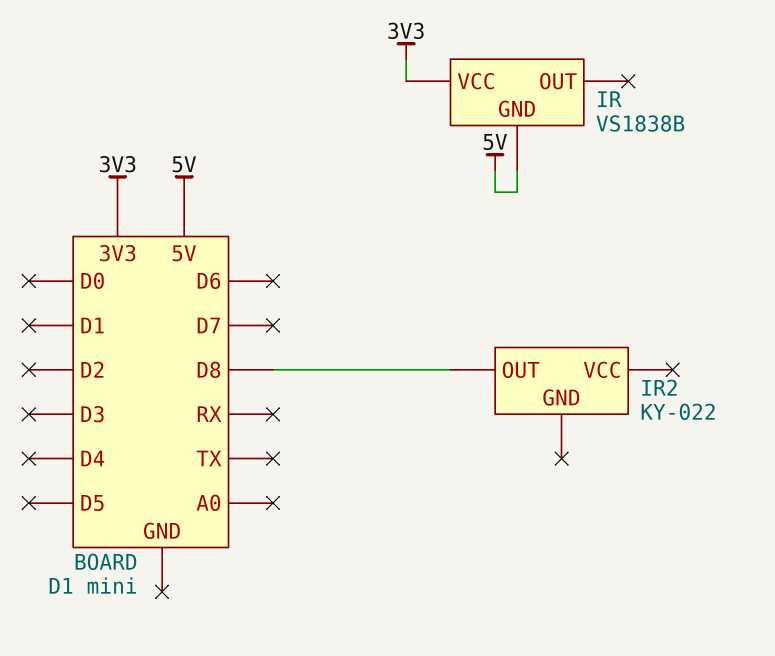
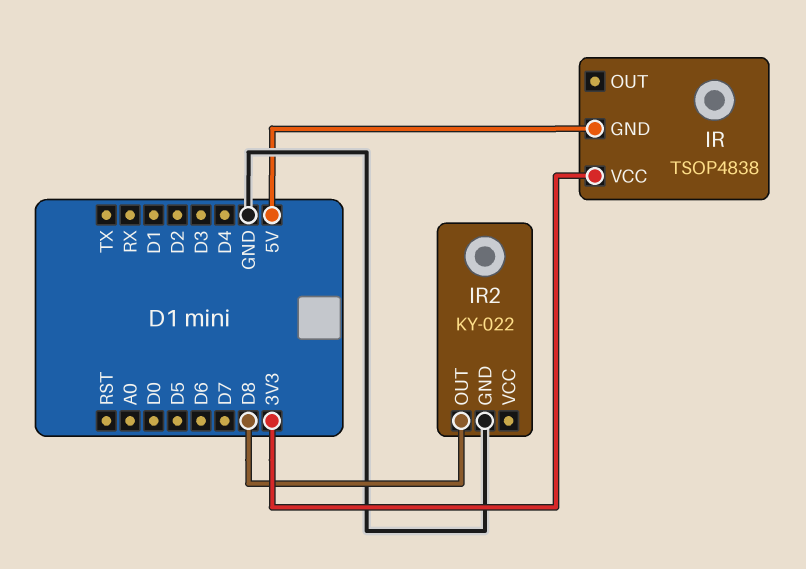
IR: VS1838B -> TSOP4838
IR2 pin GND: none -> GND

